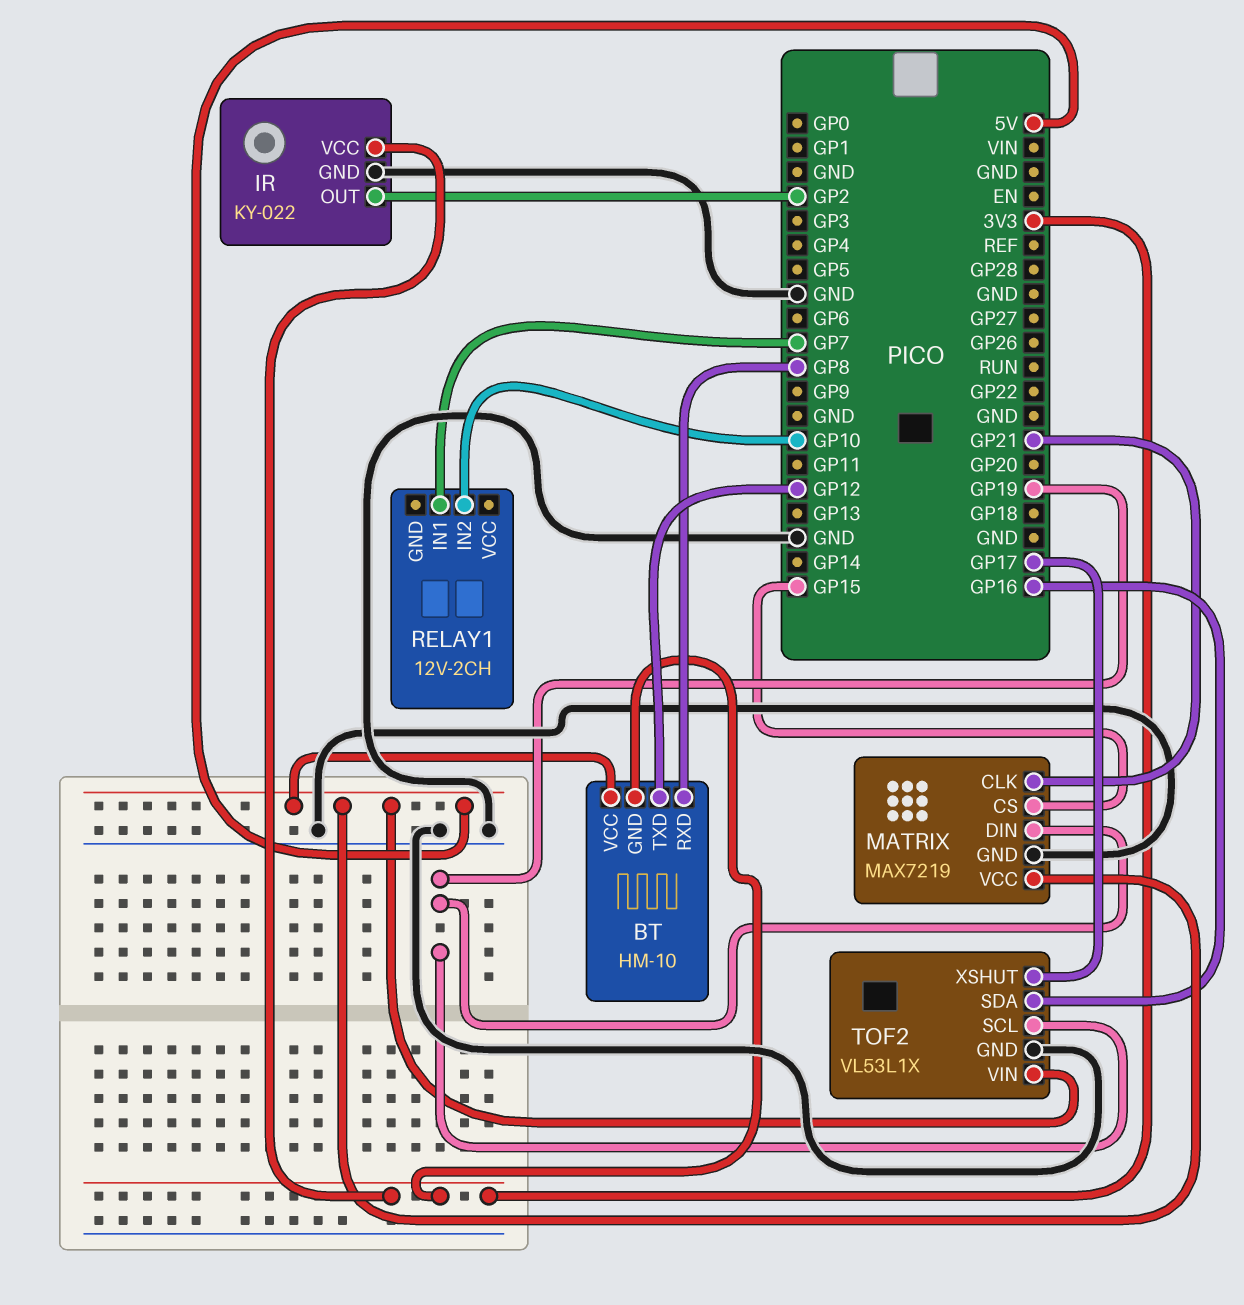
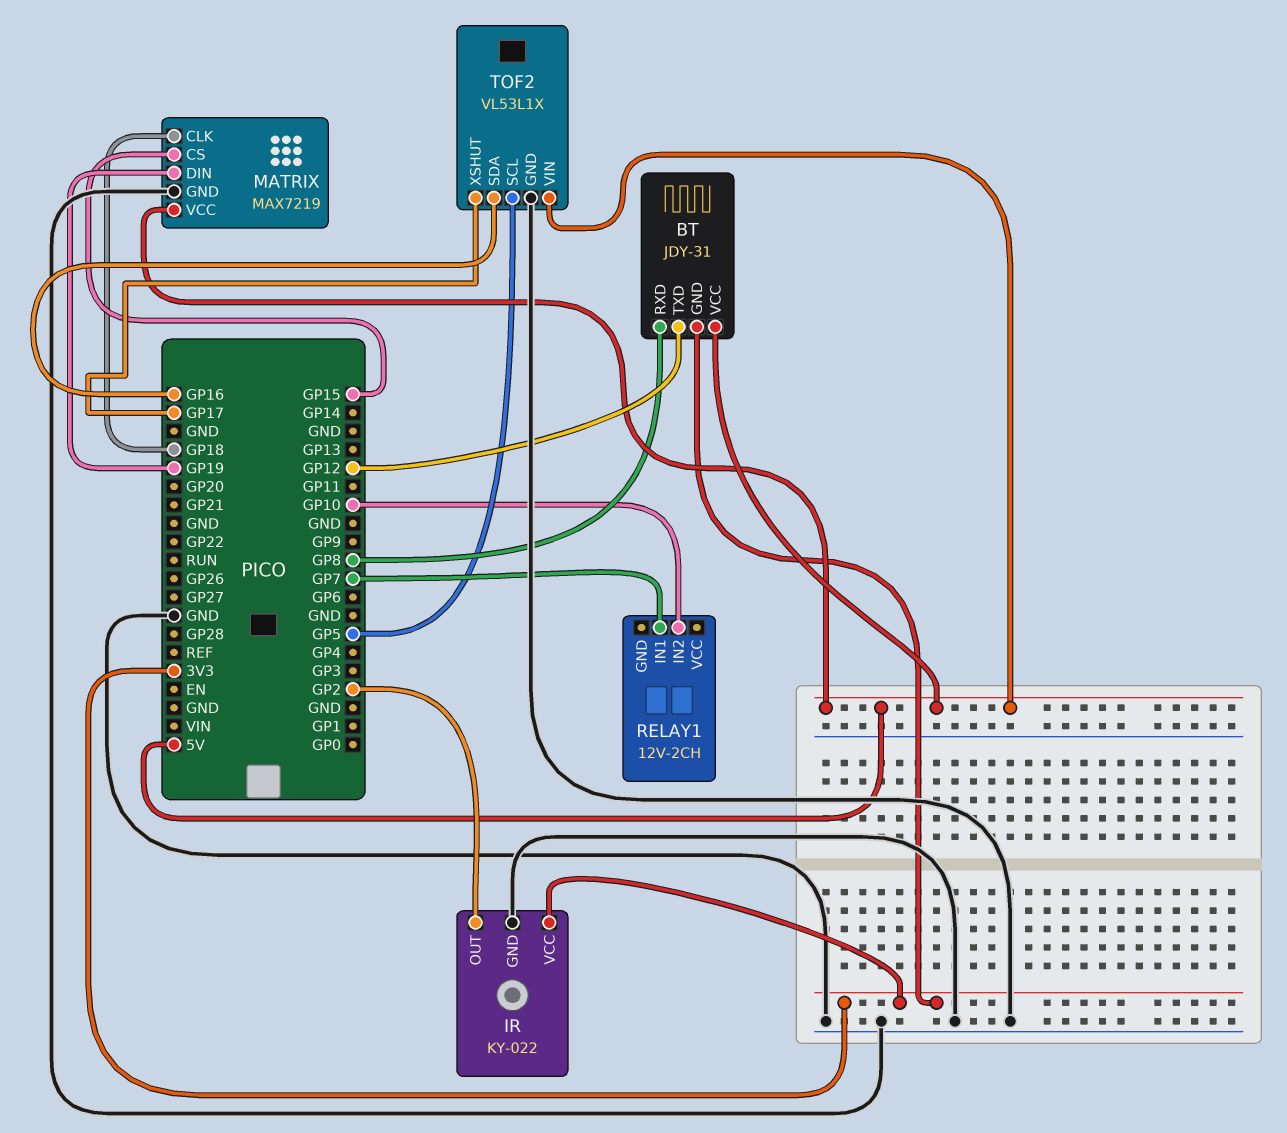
BT: HM-10 -> JDY-31
MATRIX pin CLK: GP21 -> GP18
TOF2 pin SCL: GP19 -> GP5

